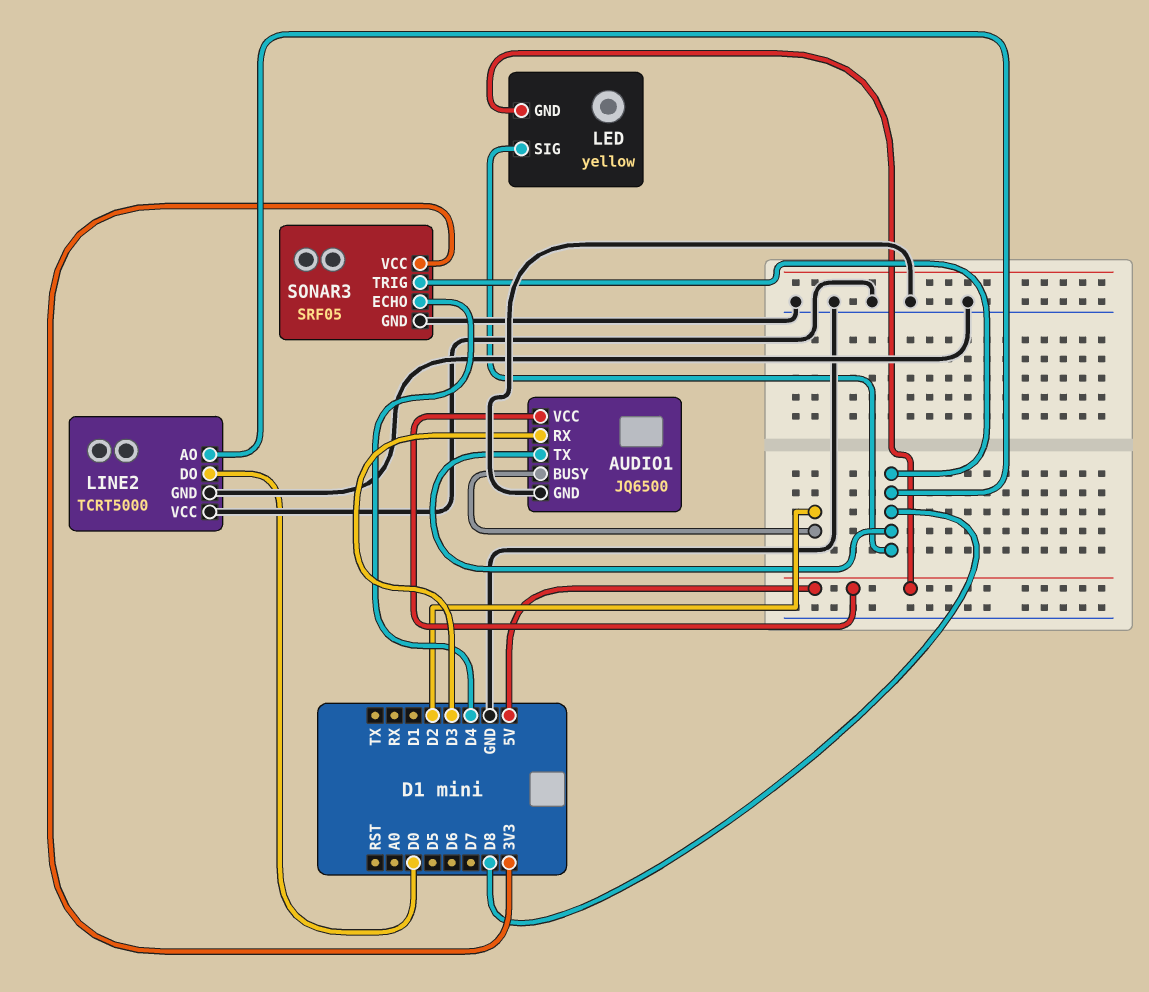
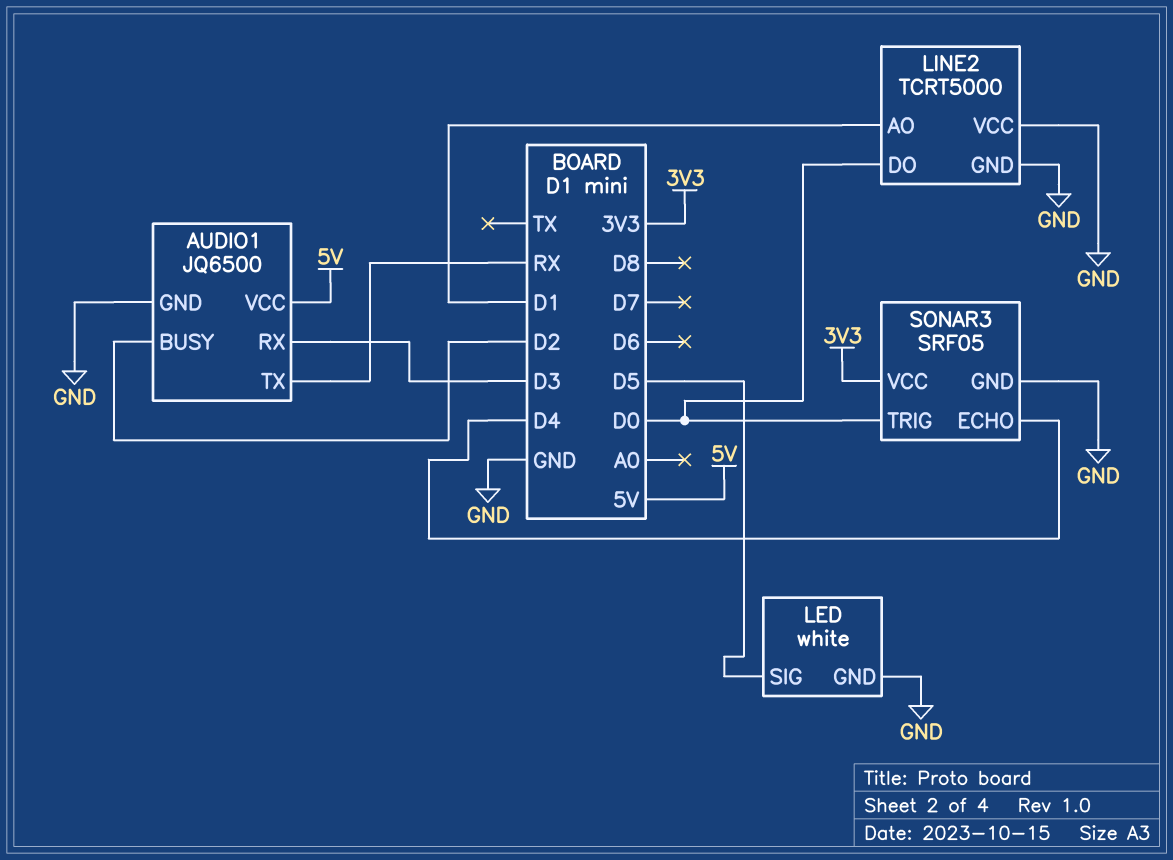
AUDIO1 pin TX: D8 -> RX
LED: yellow -> white
LED pin GND: 5V -> GND
LED pin SIG: D8 -> D5
LINE2 pin AO: D8 -> D1
SONAR3 pin TRIG: D8 -> D0

